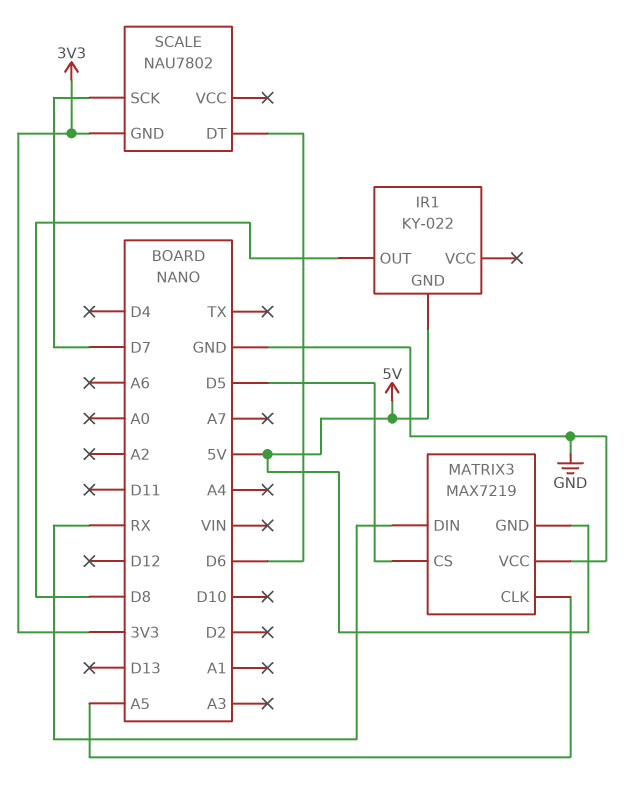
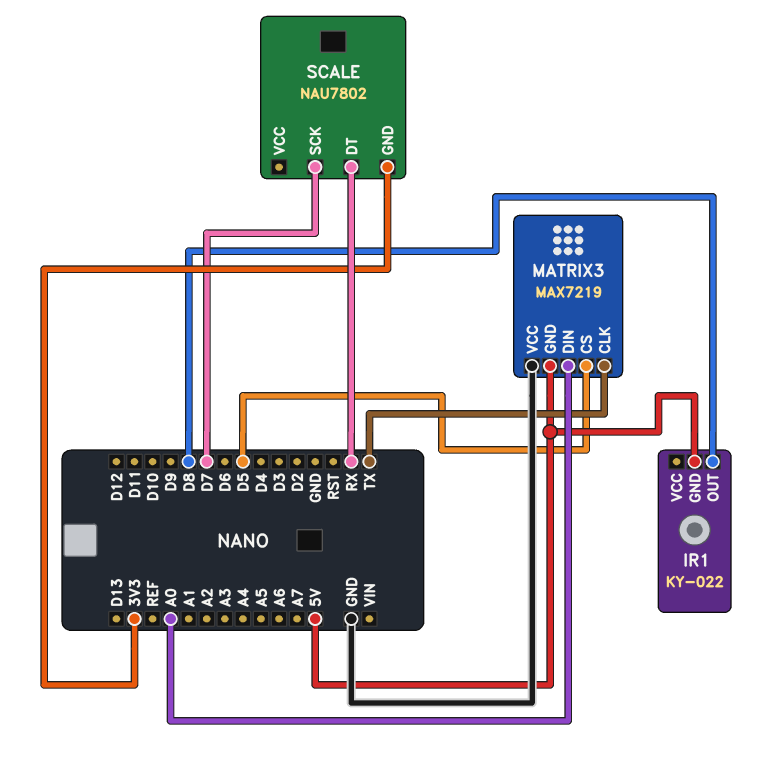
MATRIX3 pin CLK: A5 -> TX
MATRIX3 pin DIN: RX -> A0
SCALE pin DT: D6 -> RX

